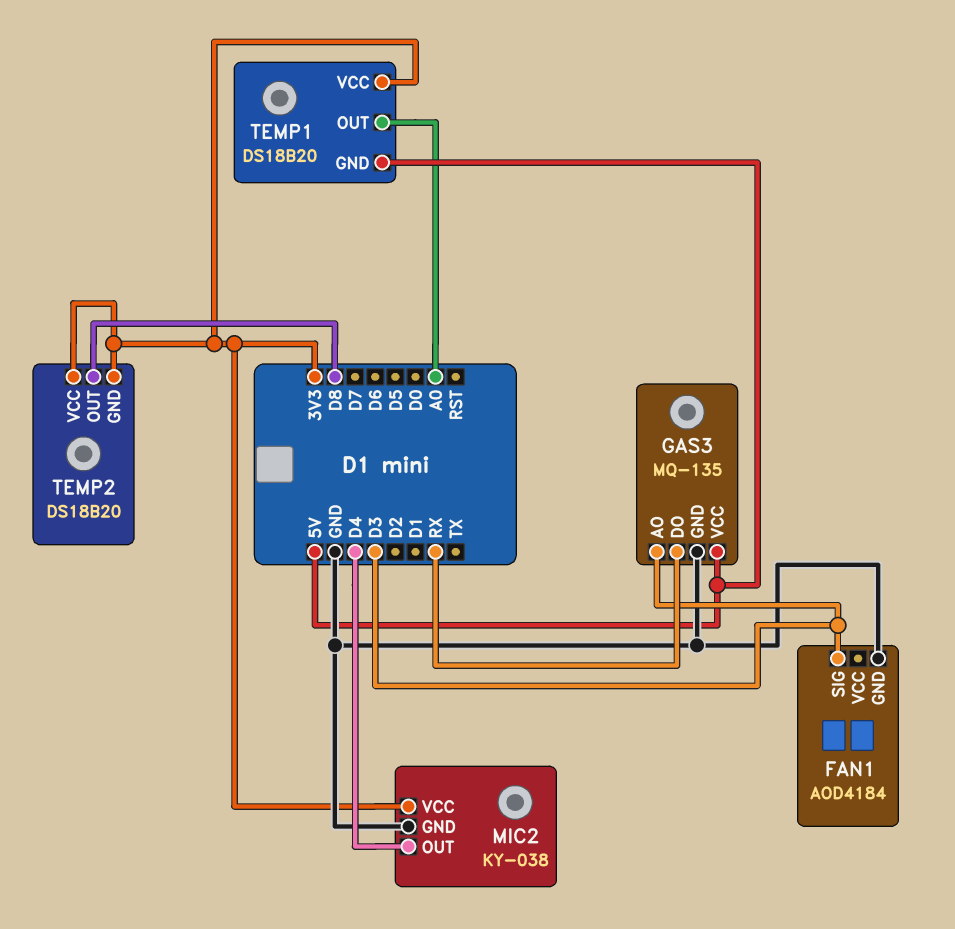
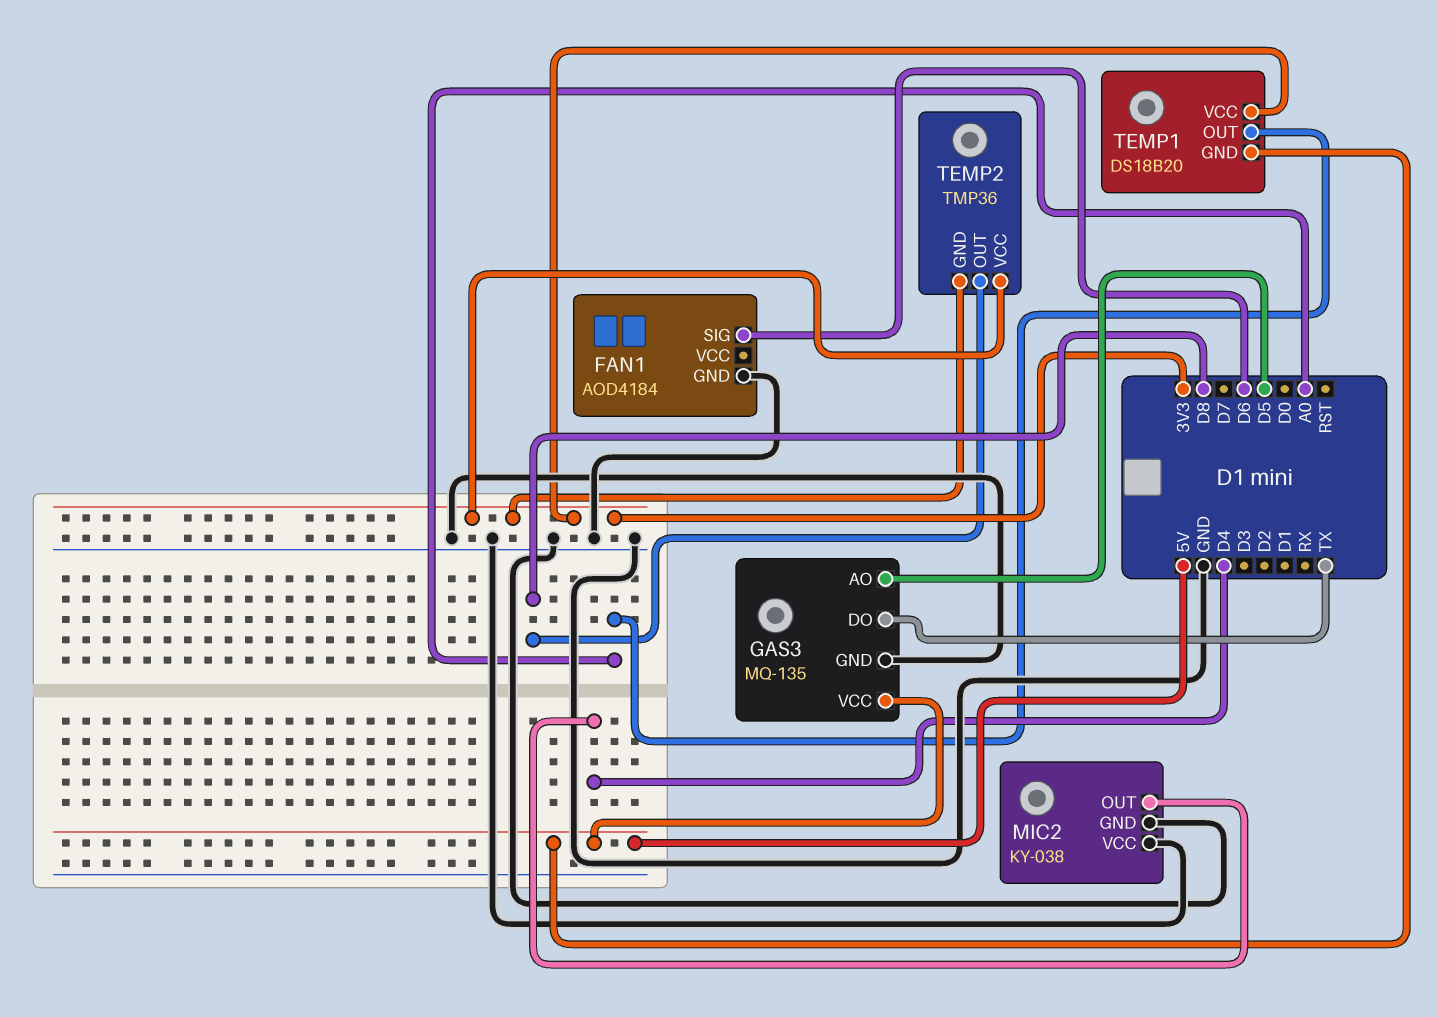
FAN1 pin SIG: D3 -> D6
GAS3 pin AO: D3 -> D5
GAS3 pin DO: RX -> TX
MIC2 pin VCC: 3V3 -> GND
TEMP2: DS18B20 -> TMP36

